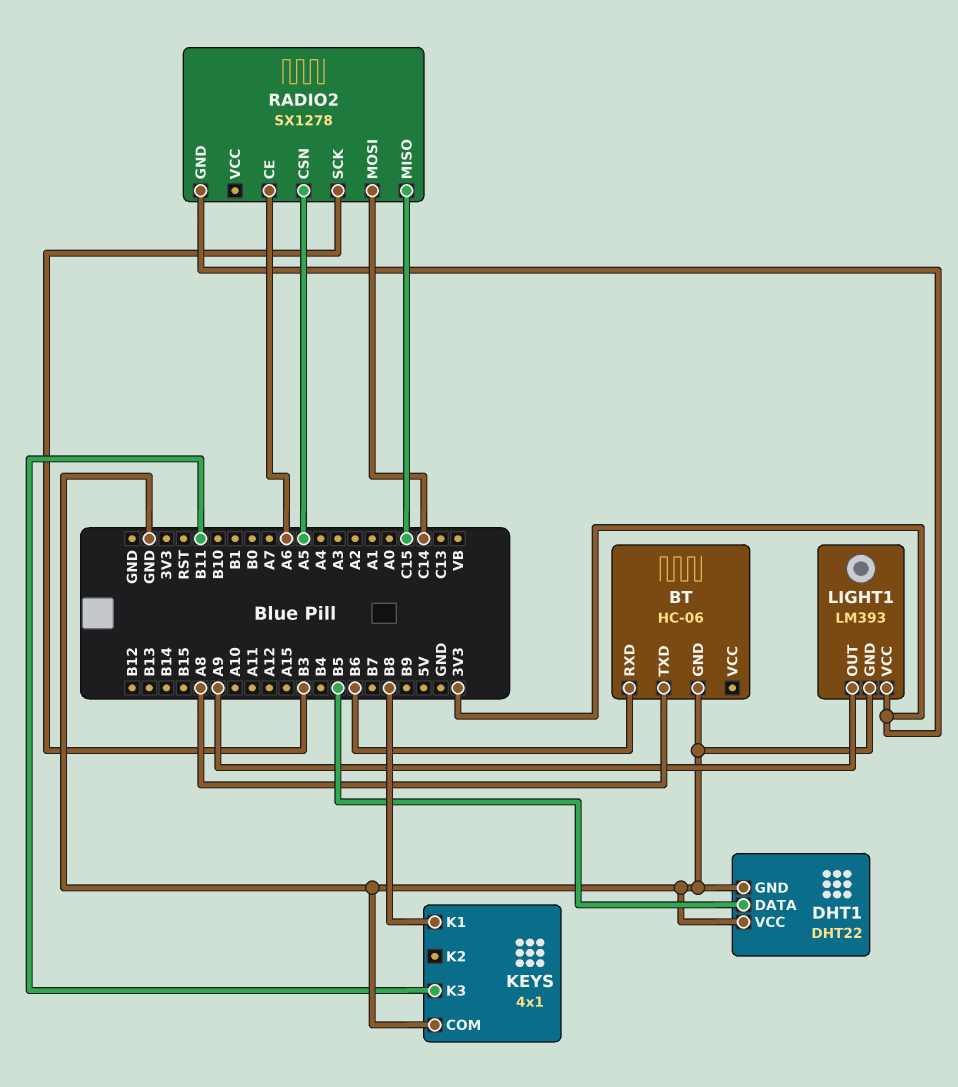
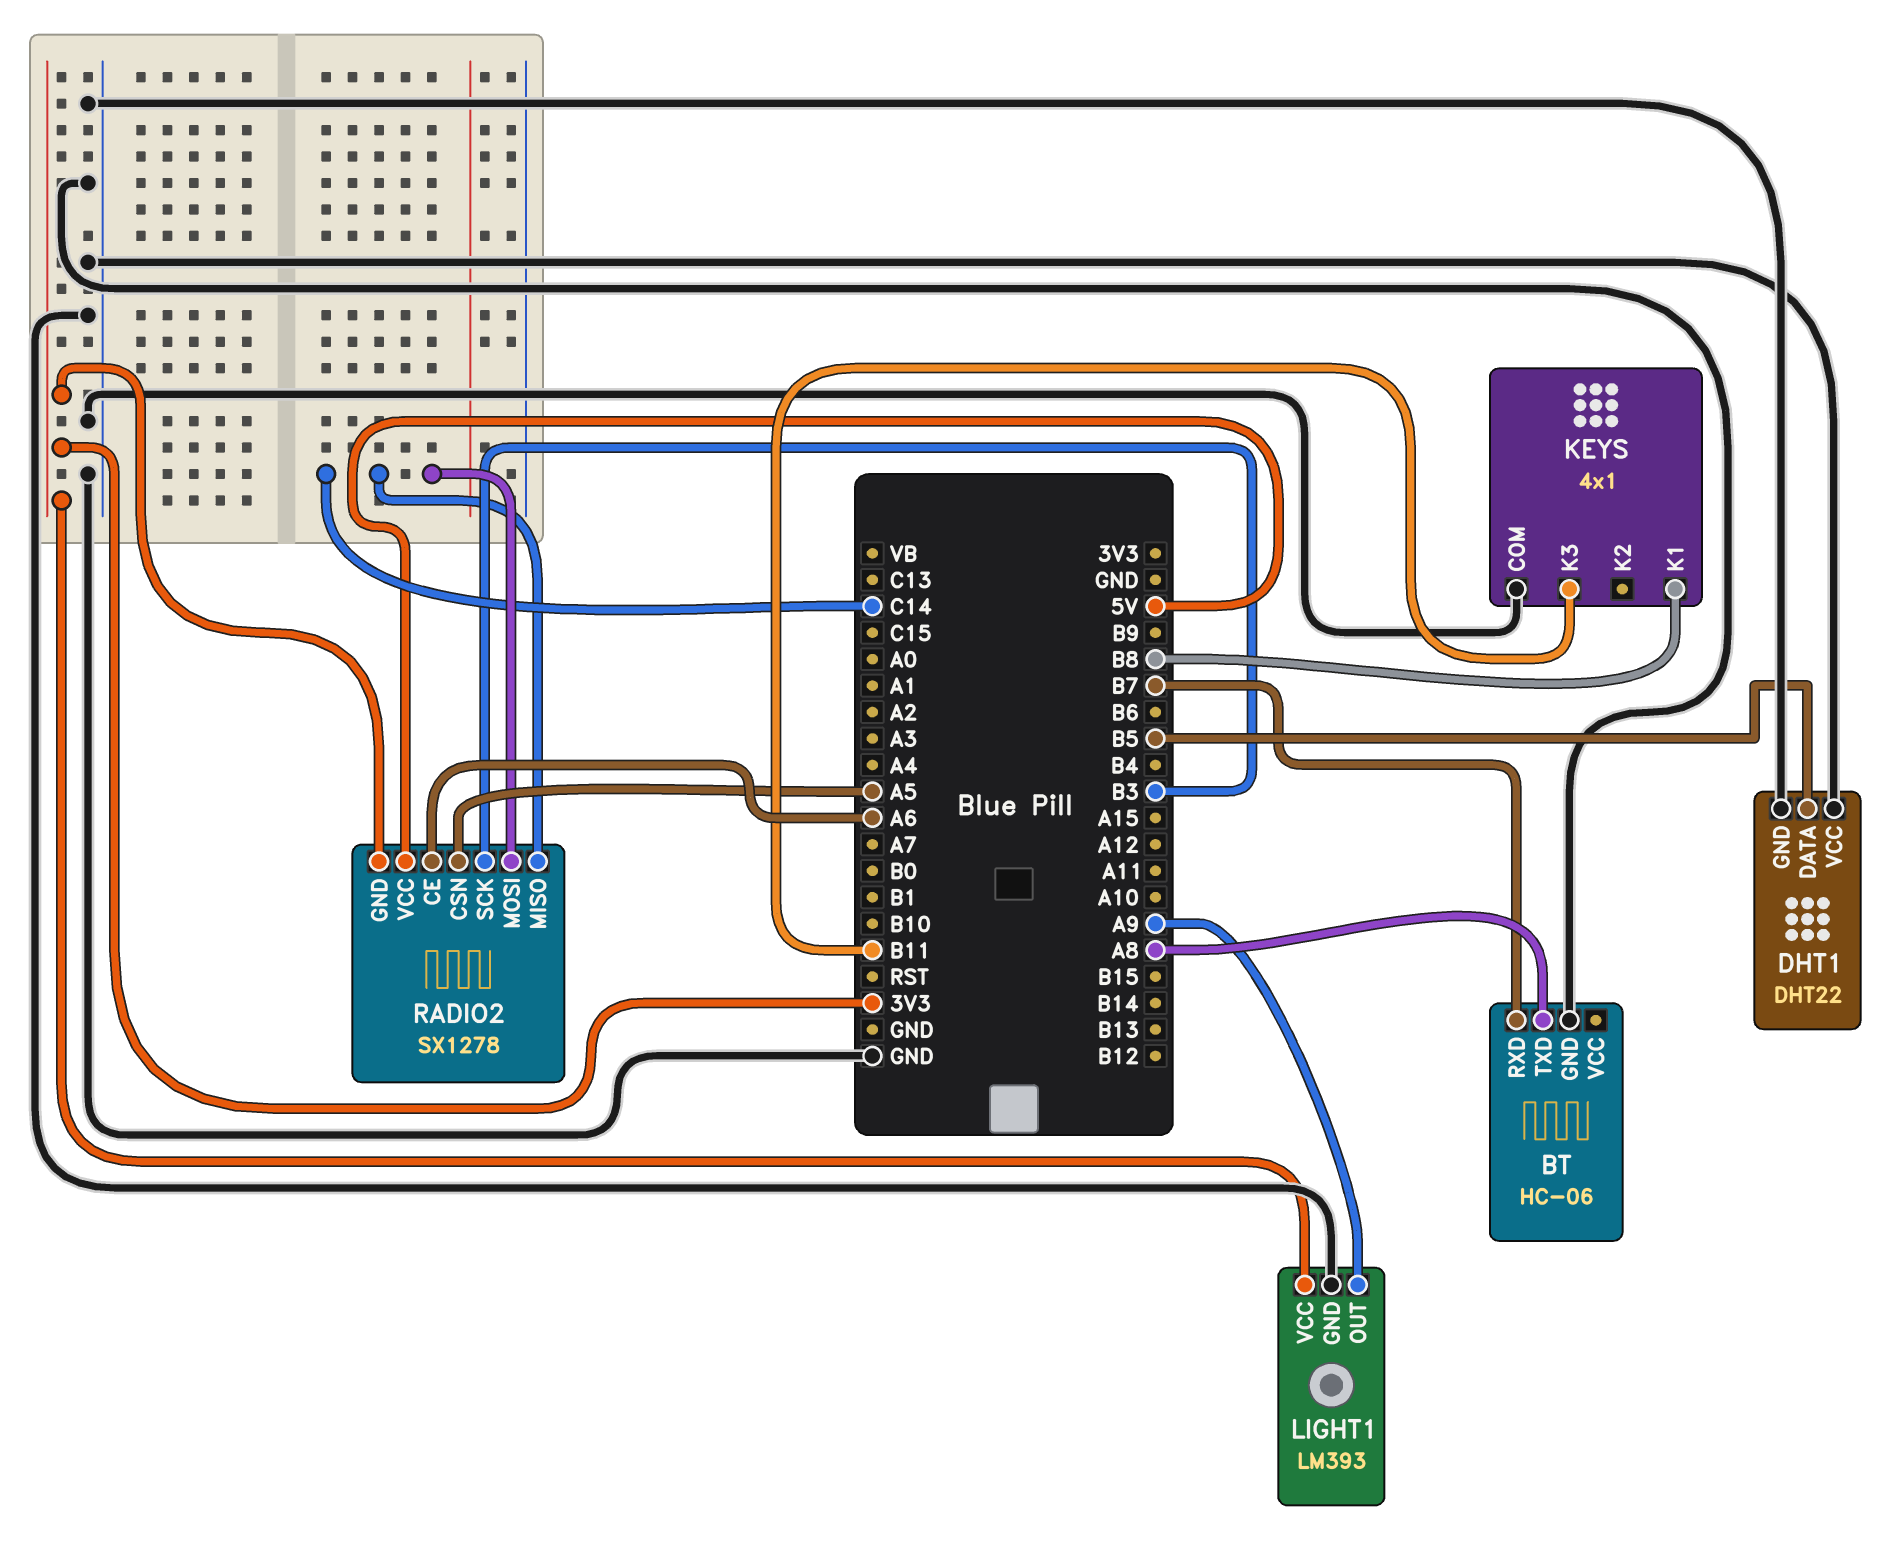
BT pin RXD: B6 -> B7
RADIO2 pin MISO: C15 -> C14
RADIO2 pin VCC: none -> 5V

